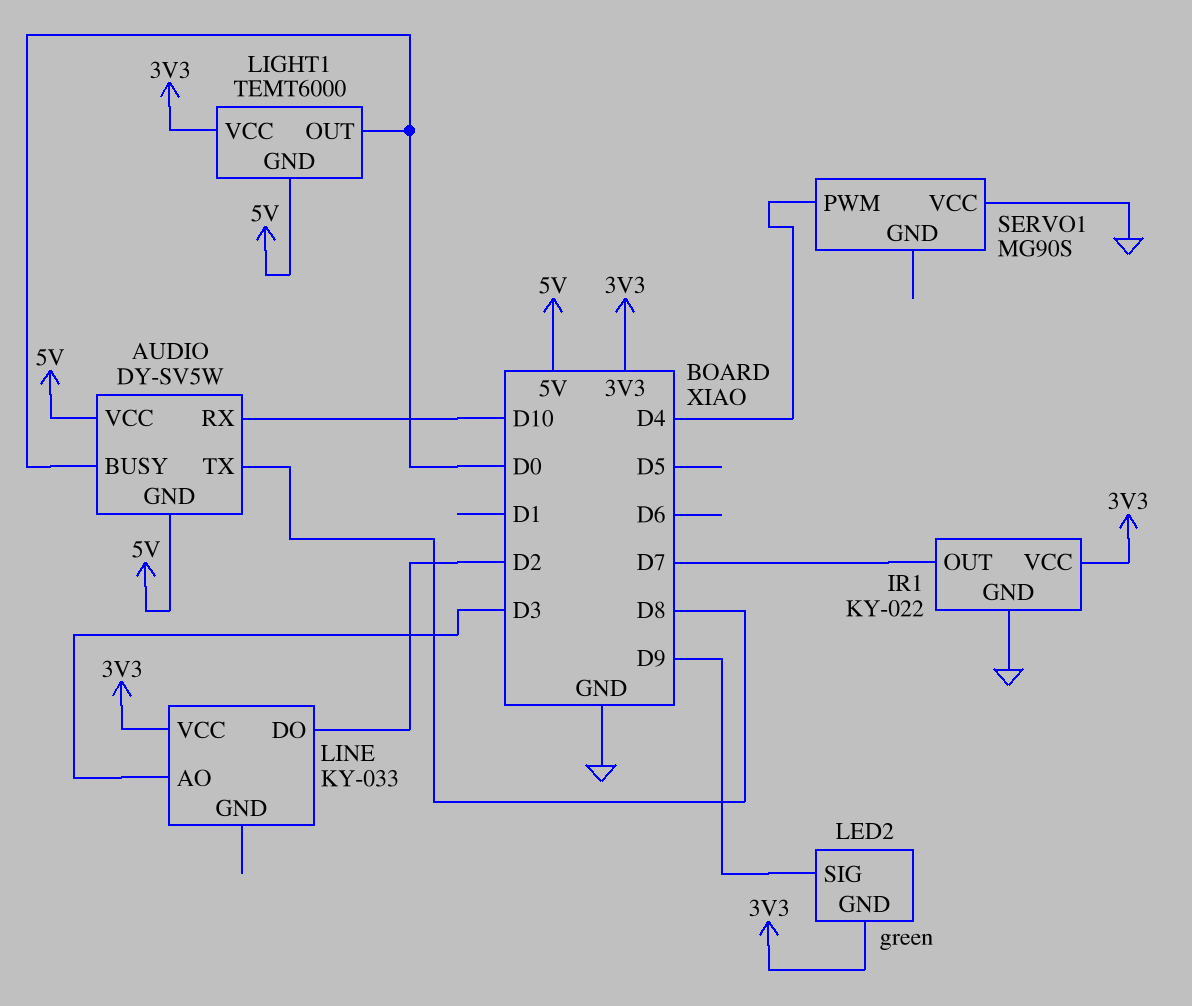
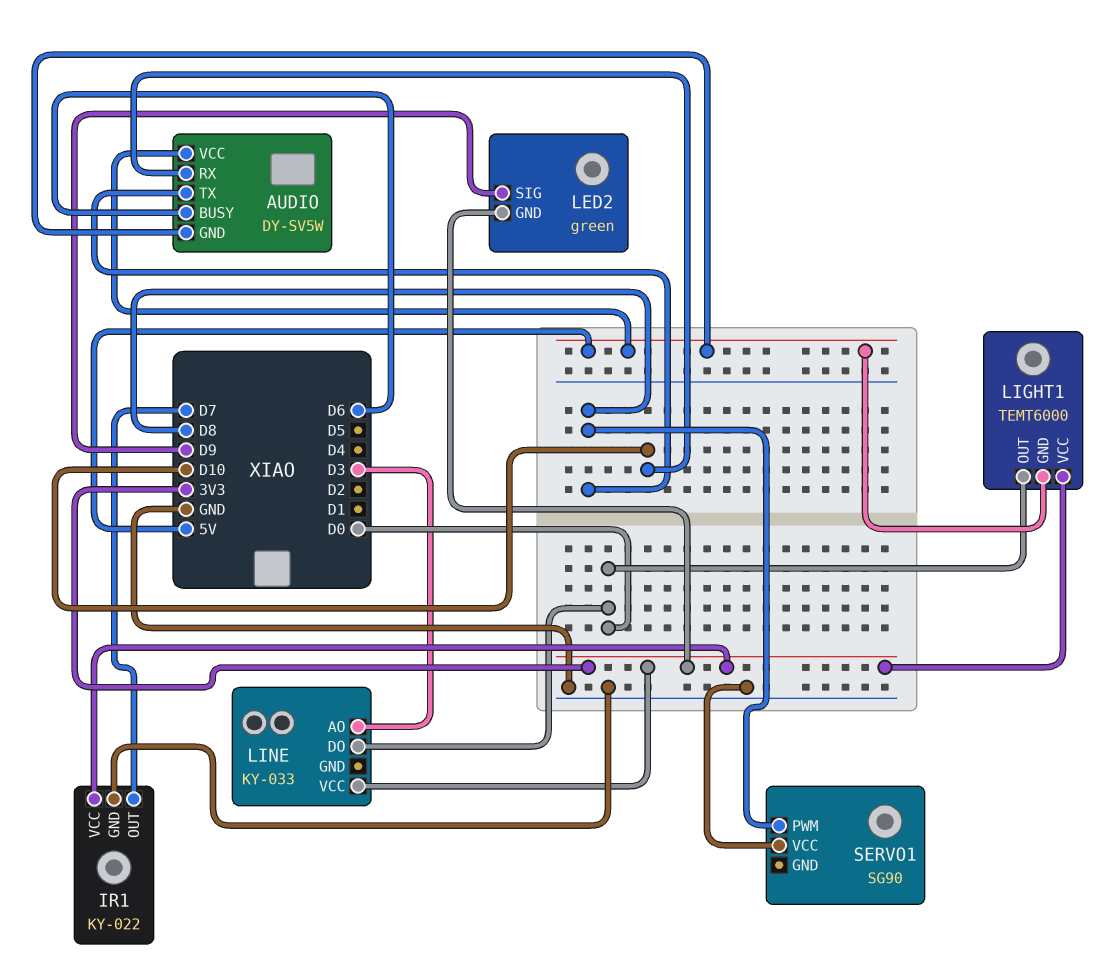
AUDIO pin BUSY: D0 -> D6
LINE pin DO: D2 -> D0
SERVO1: MG90S -> SG90
SERVO1 pin PWM: D4 -> D8

